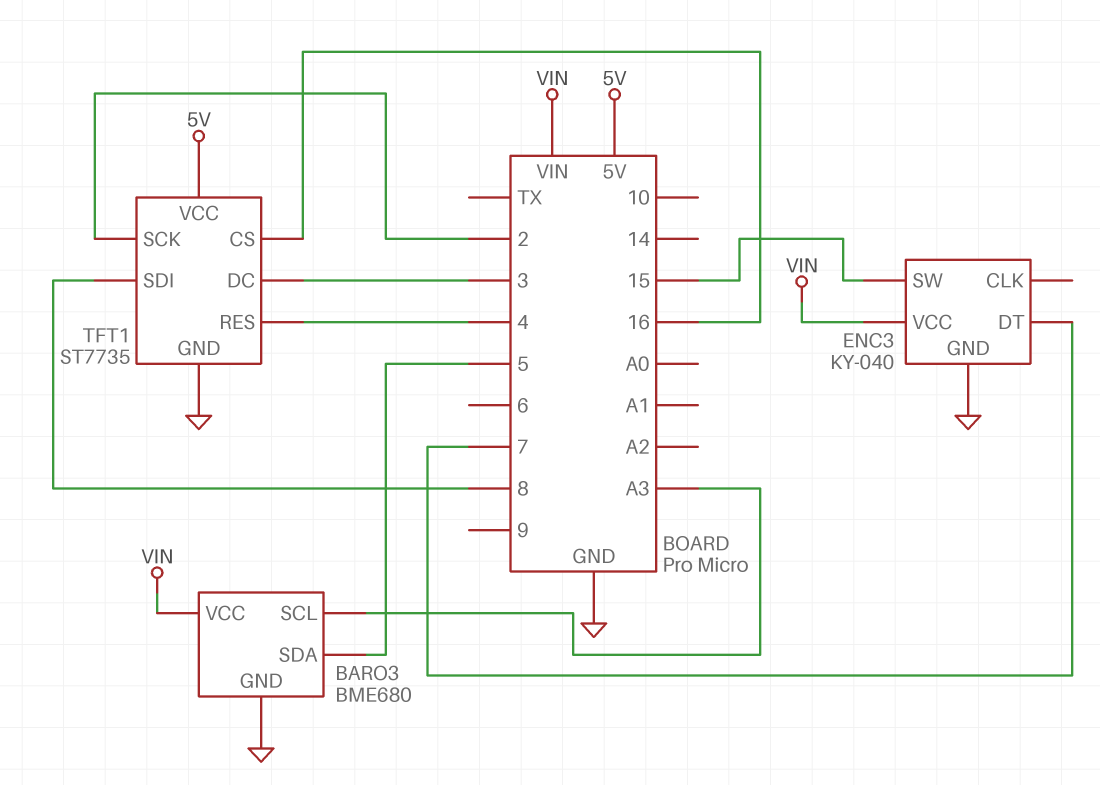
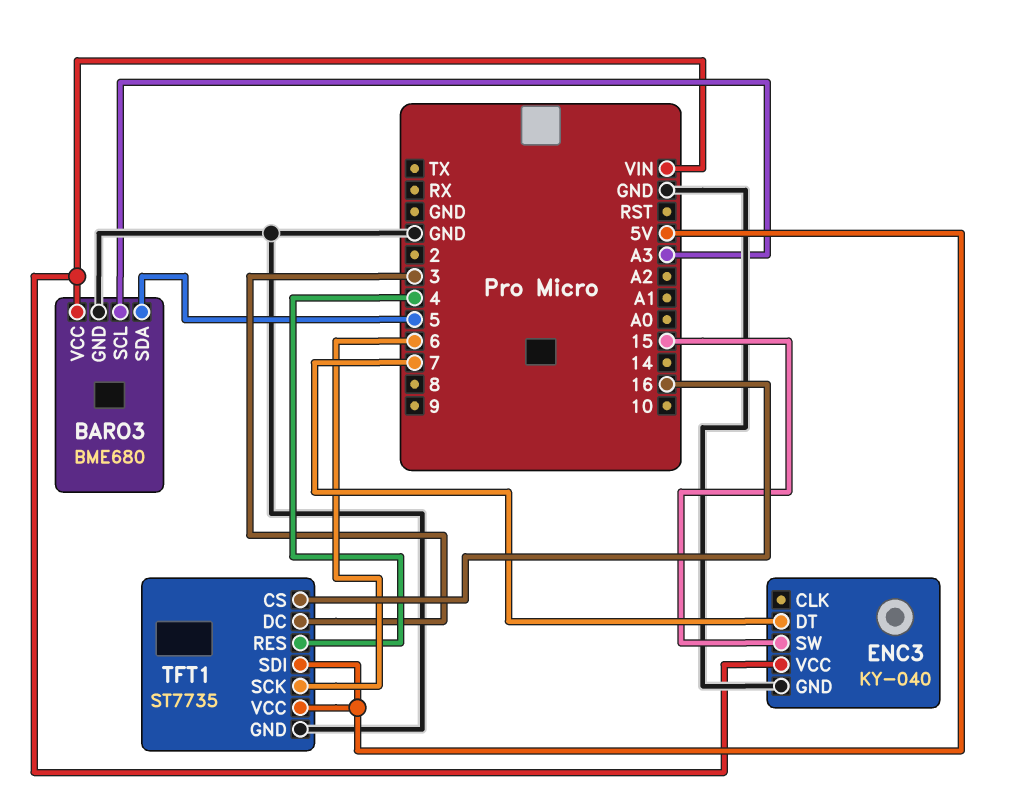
TFT1 pin SCK: 2 -> 6
TFT1 pin SDI: 8 -> 5V

